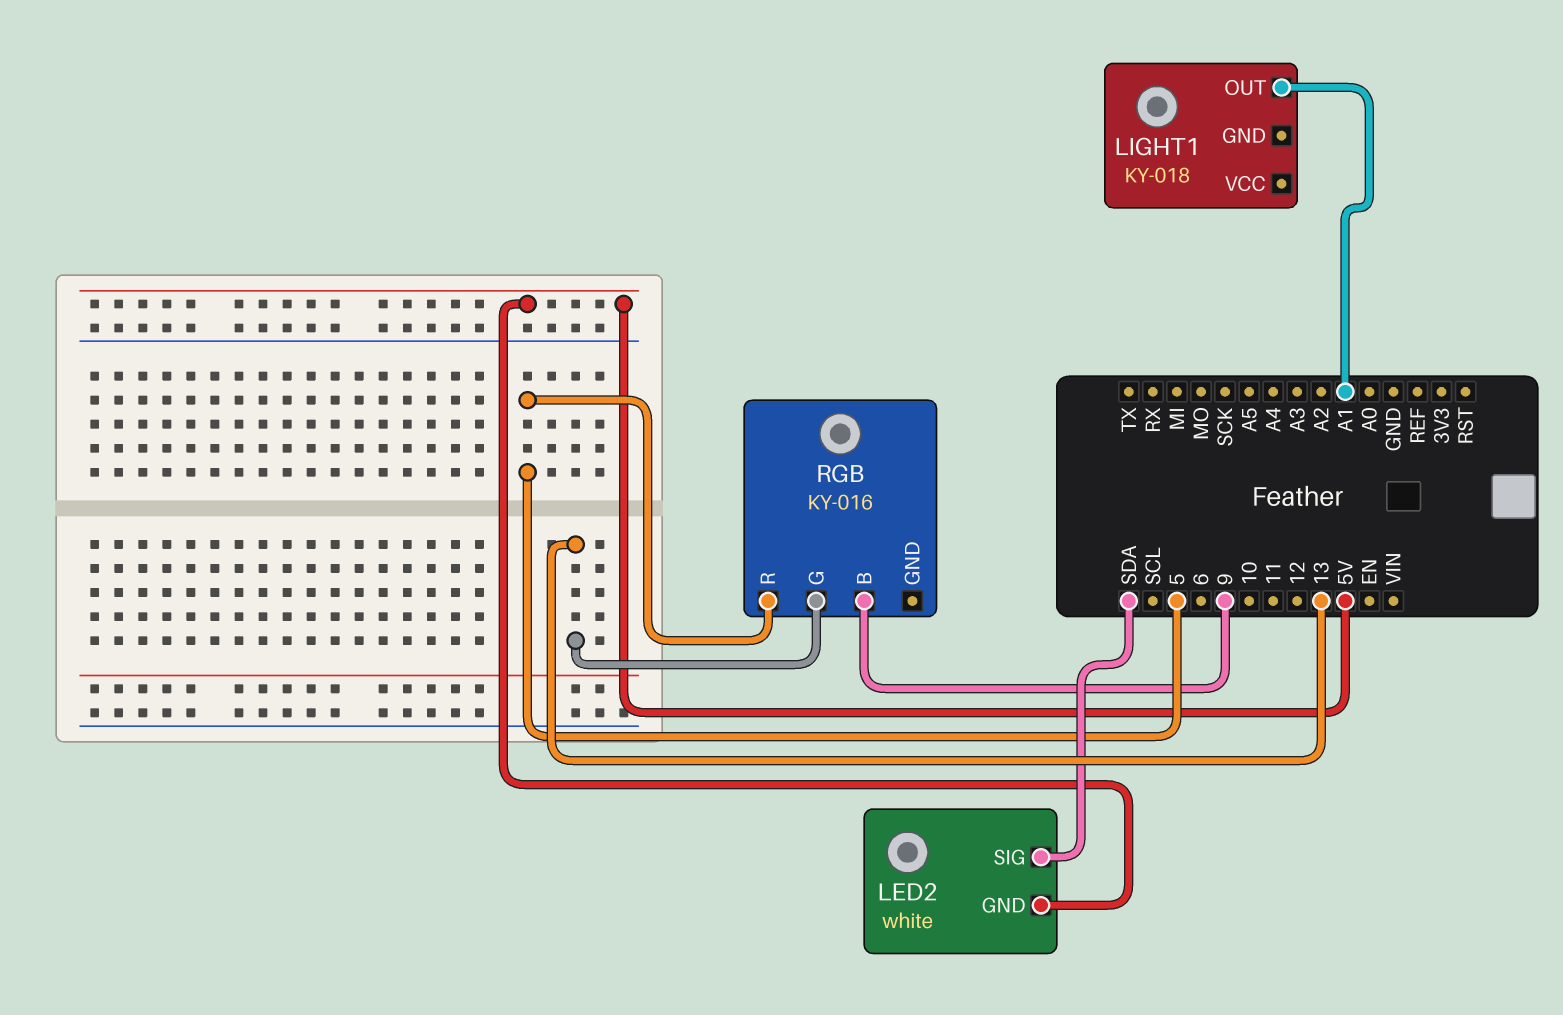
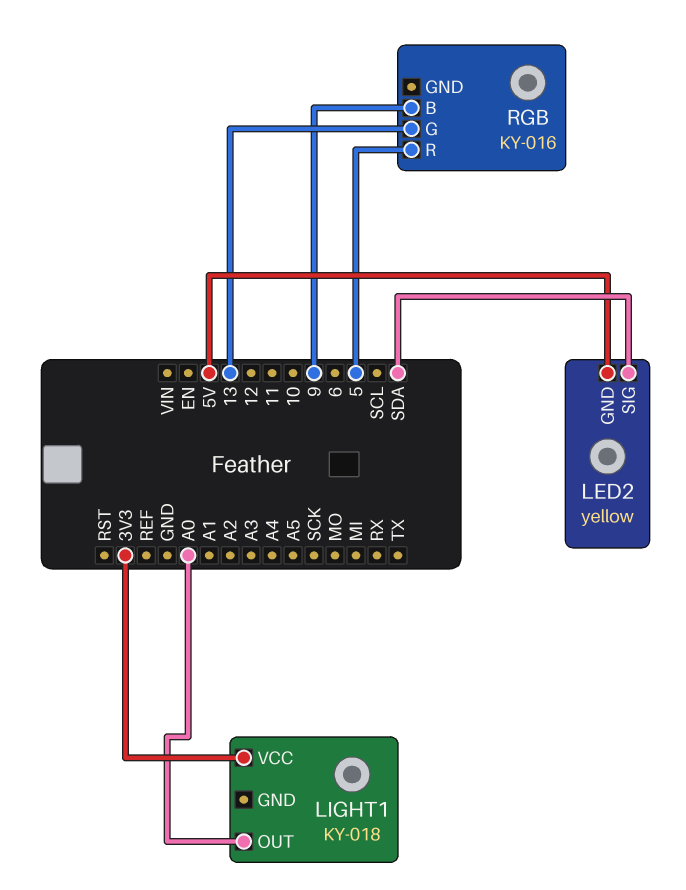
LED2: white -> yellow
LIGHT1 pin OUT: A1 -> A0
LIGHT1 pin VCC: none -> 3V3

